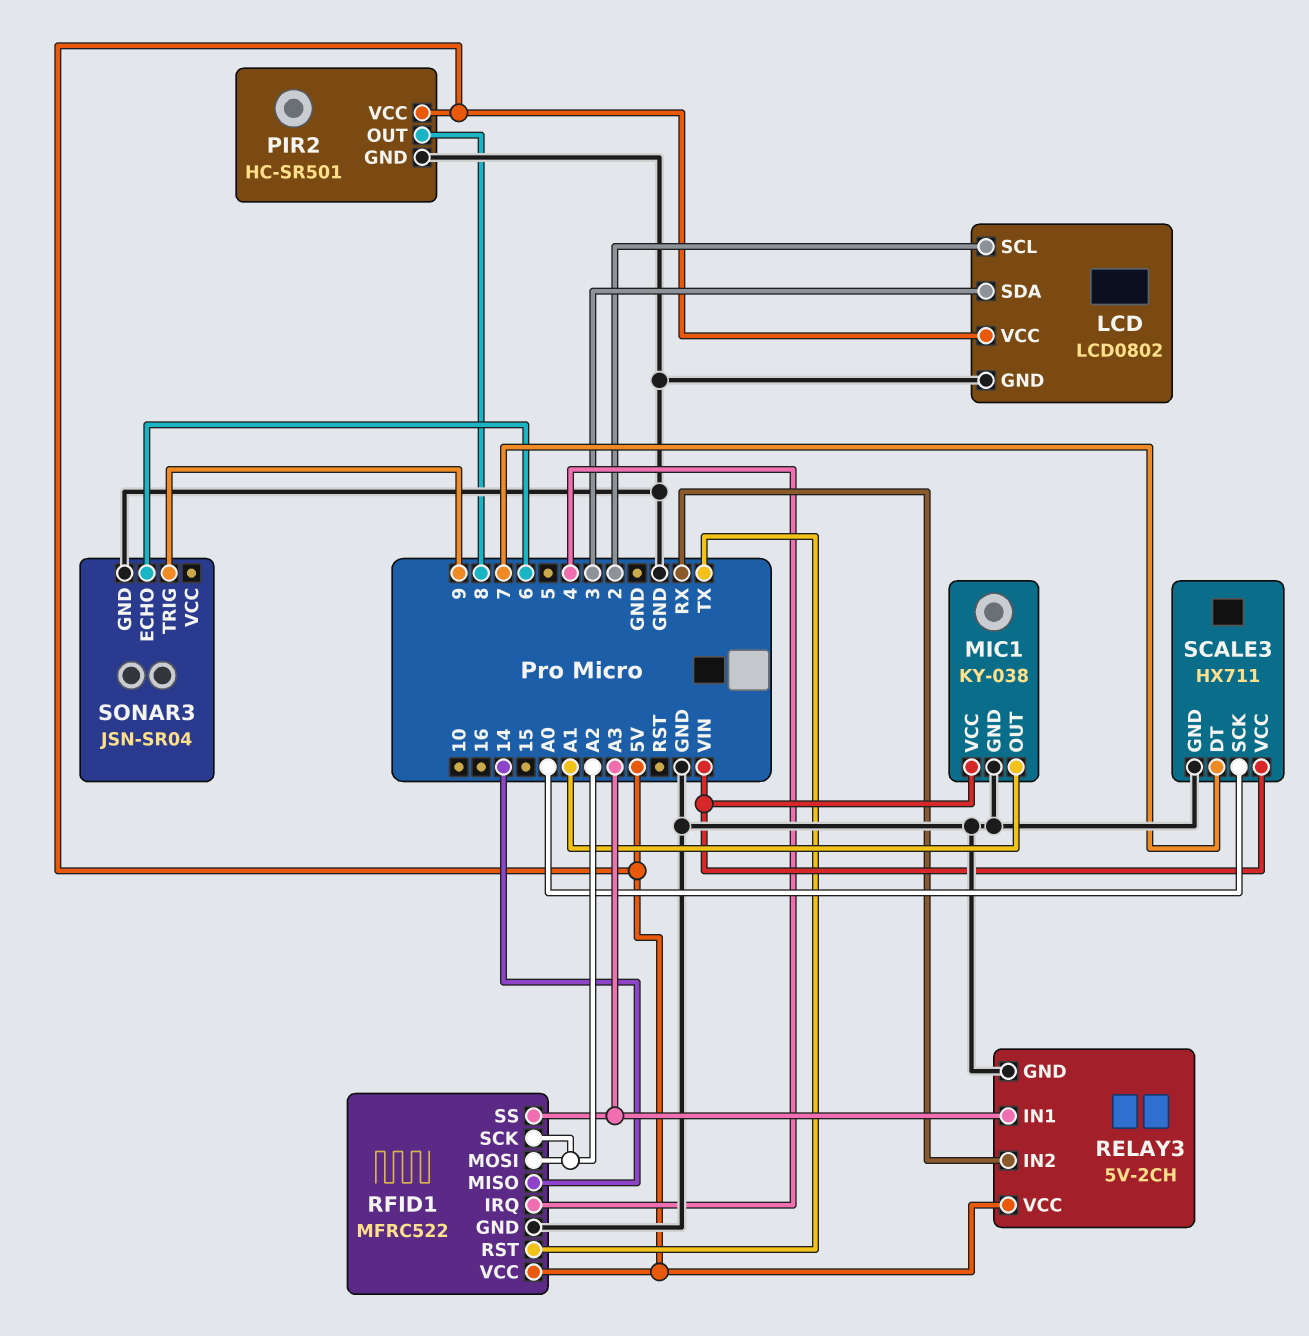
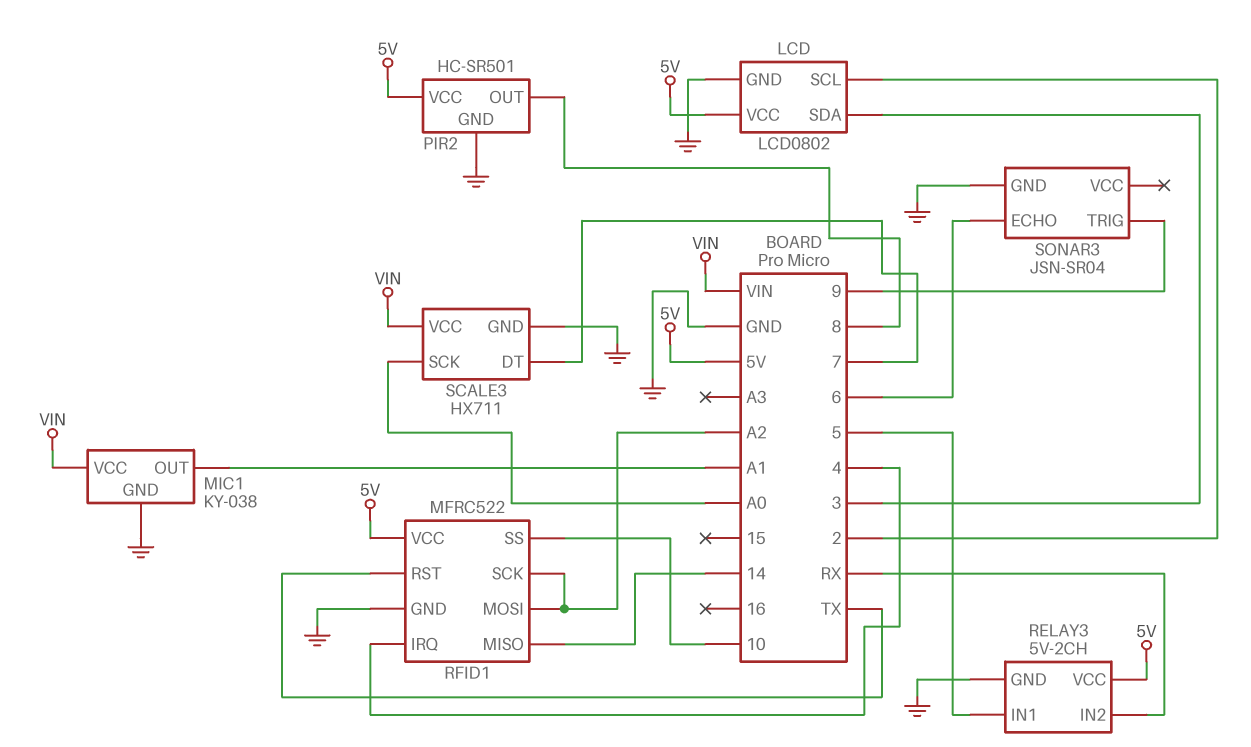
RELAY3 pin IN1: A3 -> 5
RFID1 pin SS: A3 -> 10

